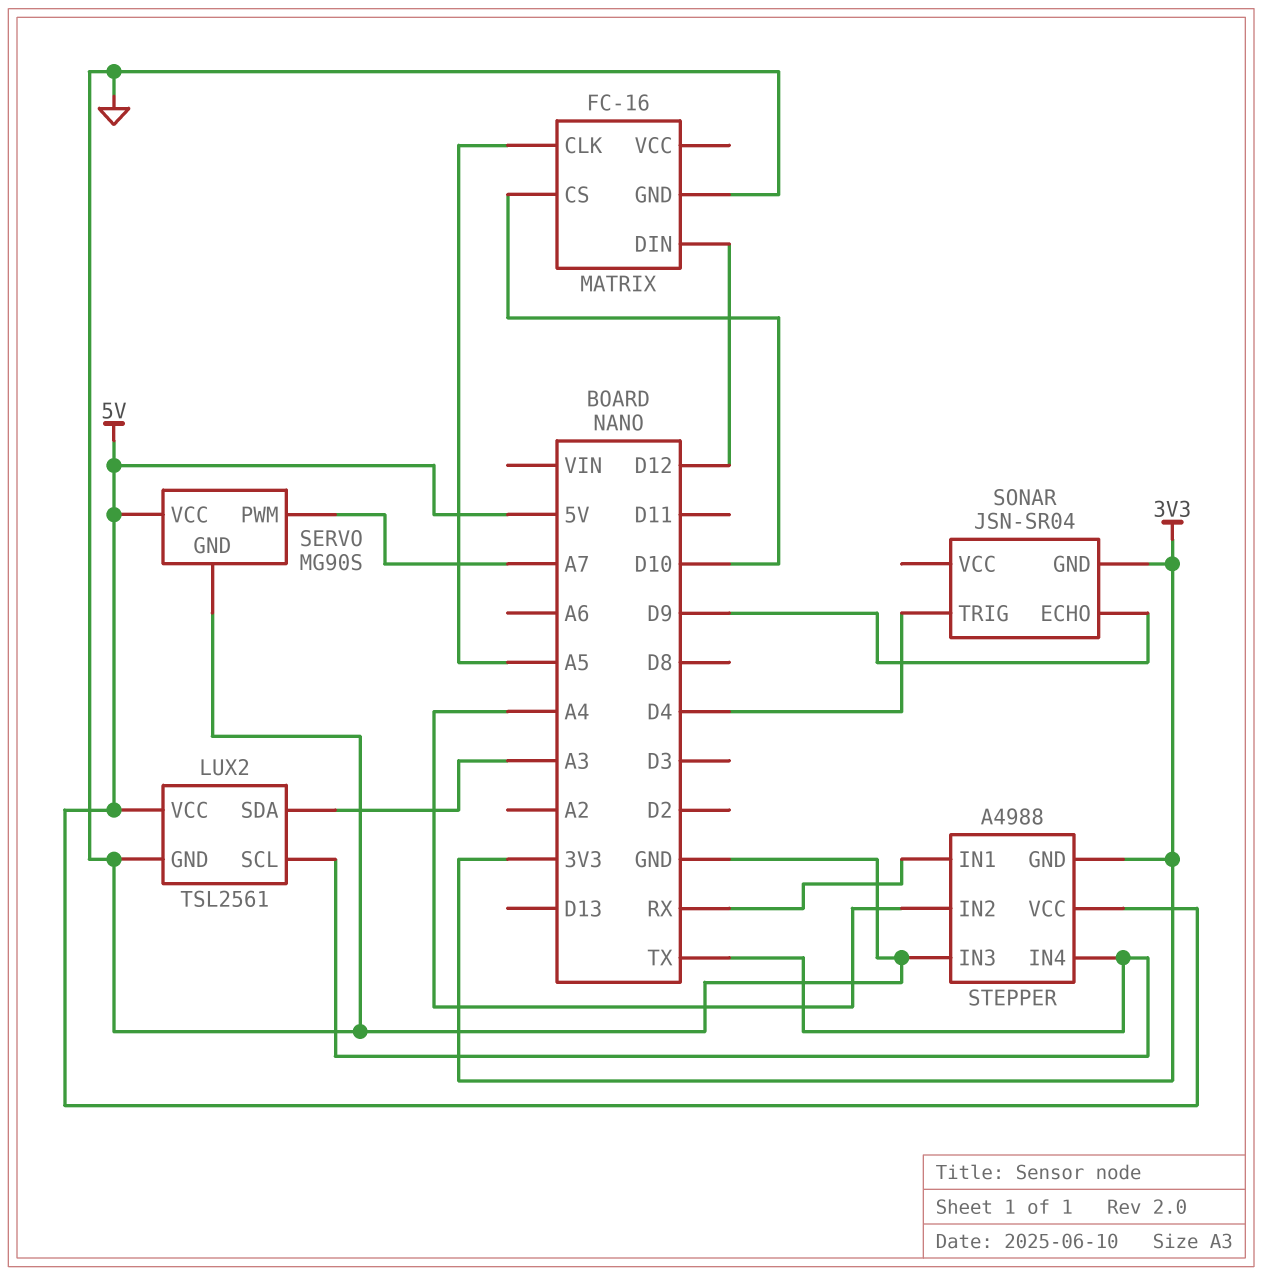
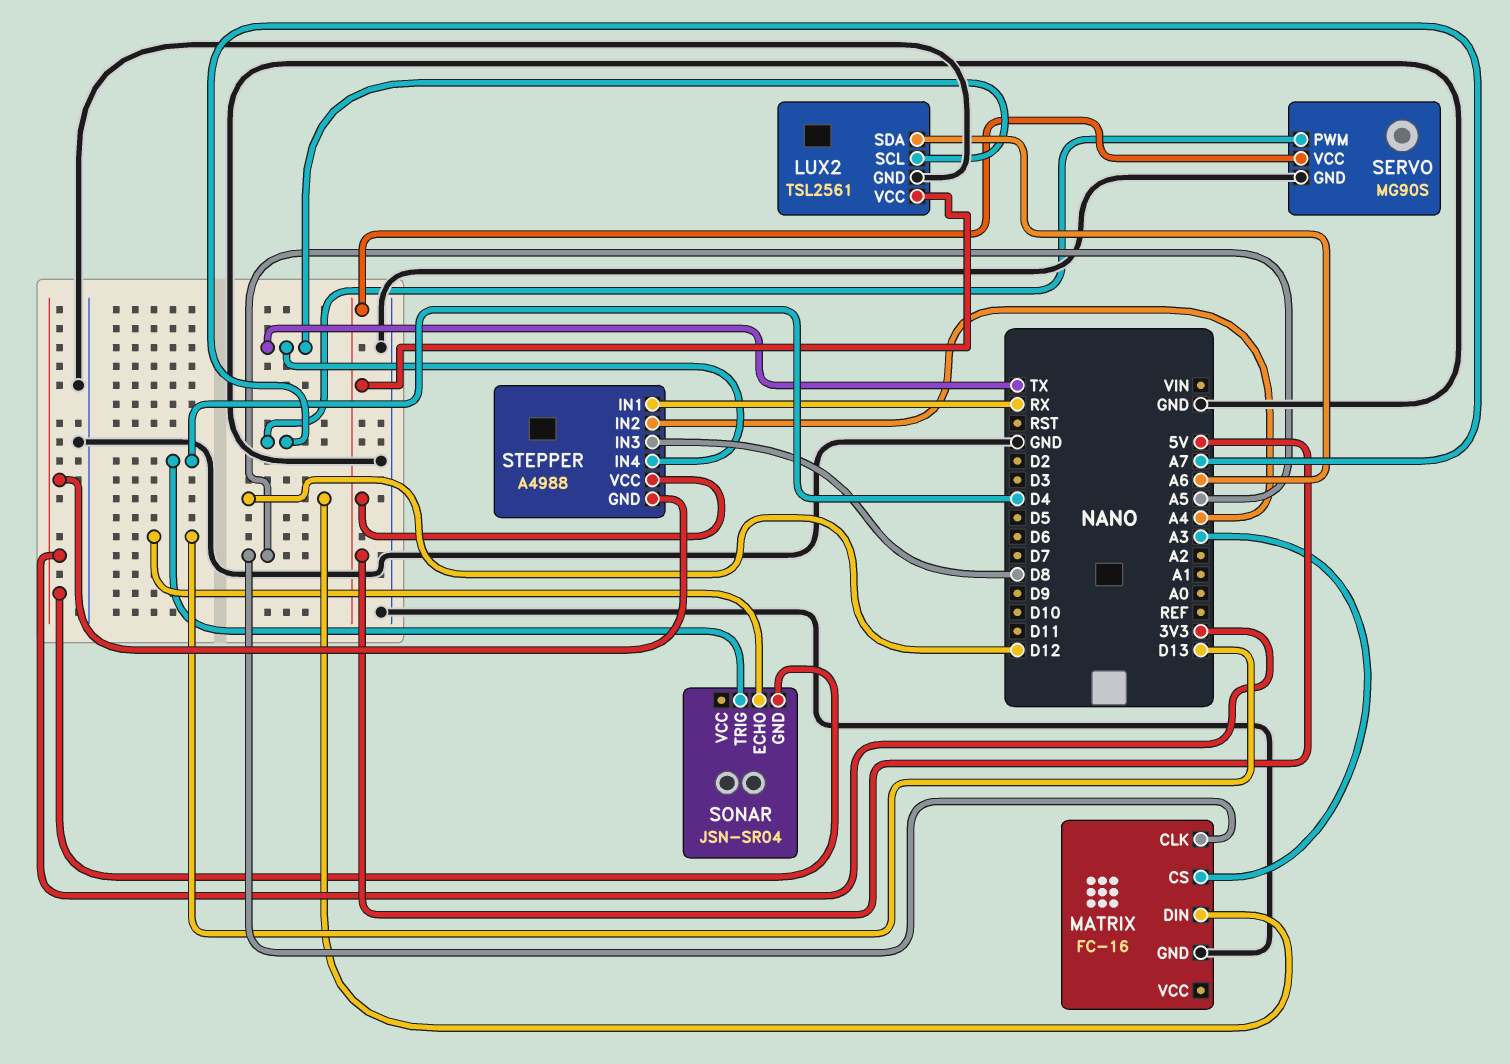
LUX2 pin SDA: A3 -> A6
MATRIX pin CS: D10 -> A3
SONAR pin ECHO: D9 -> D13
STEPPER pin IN3: GND -> D8

